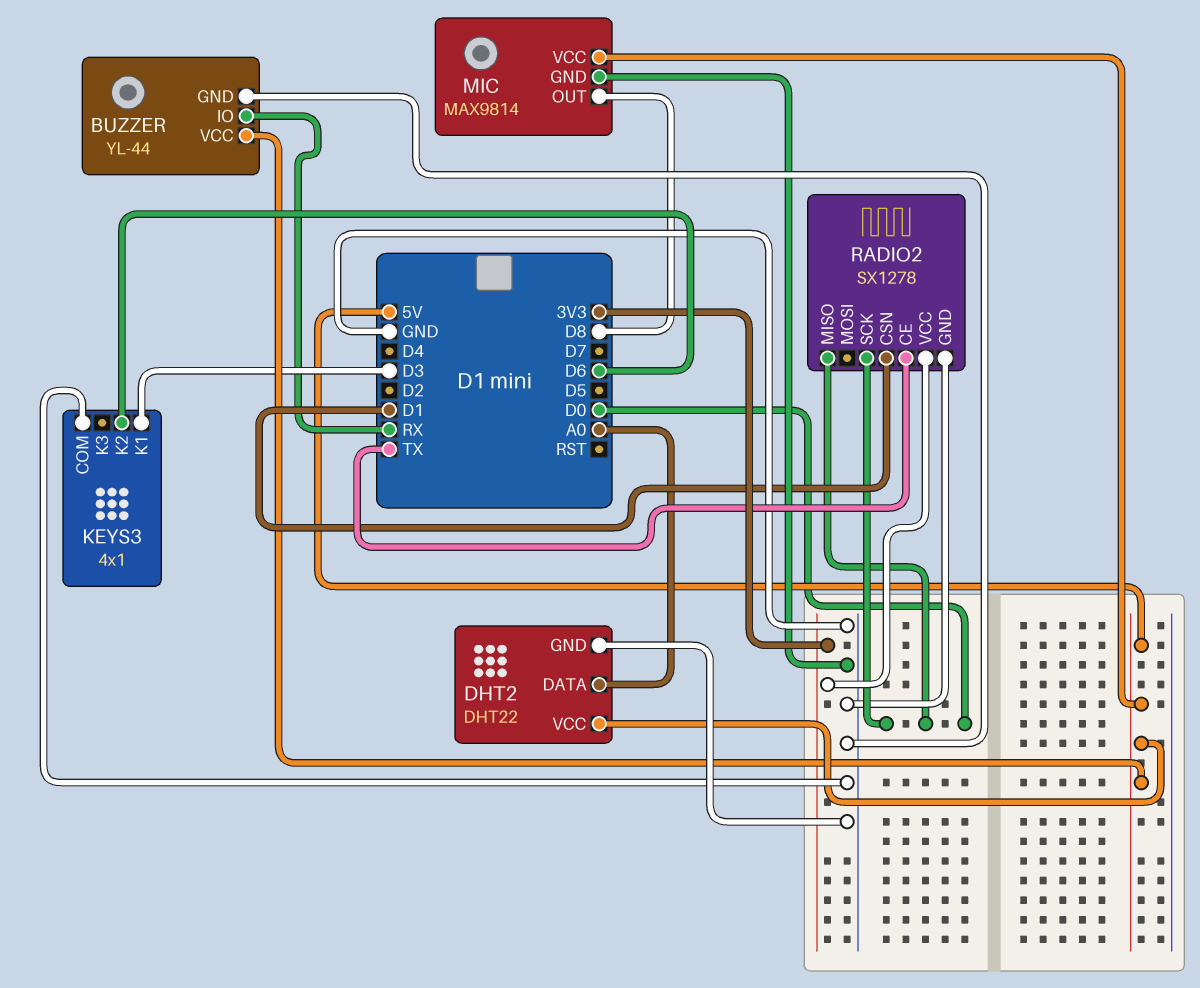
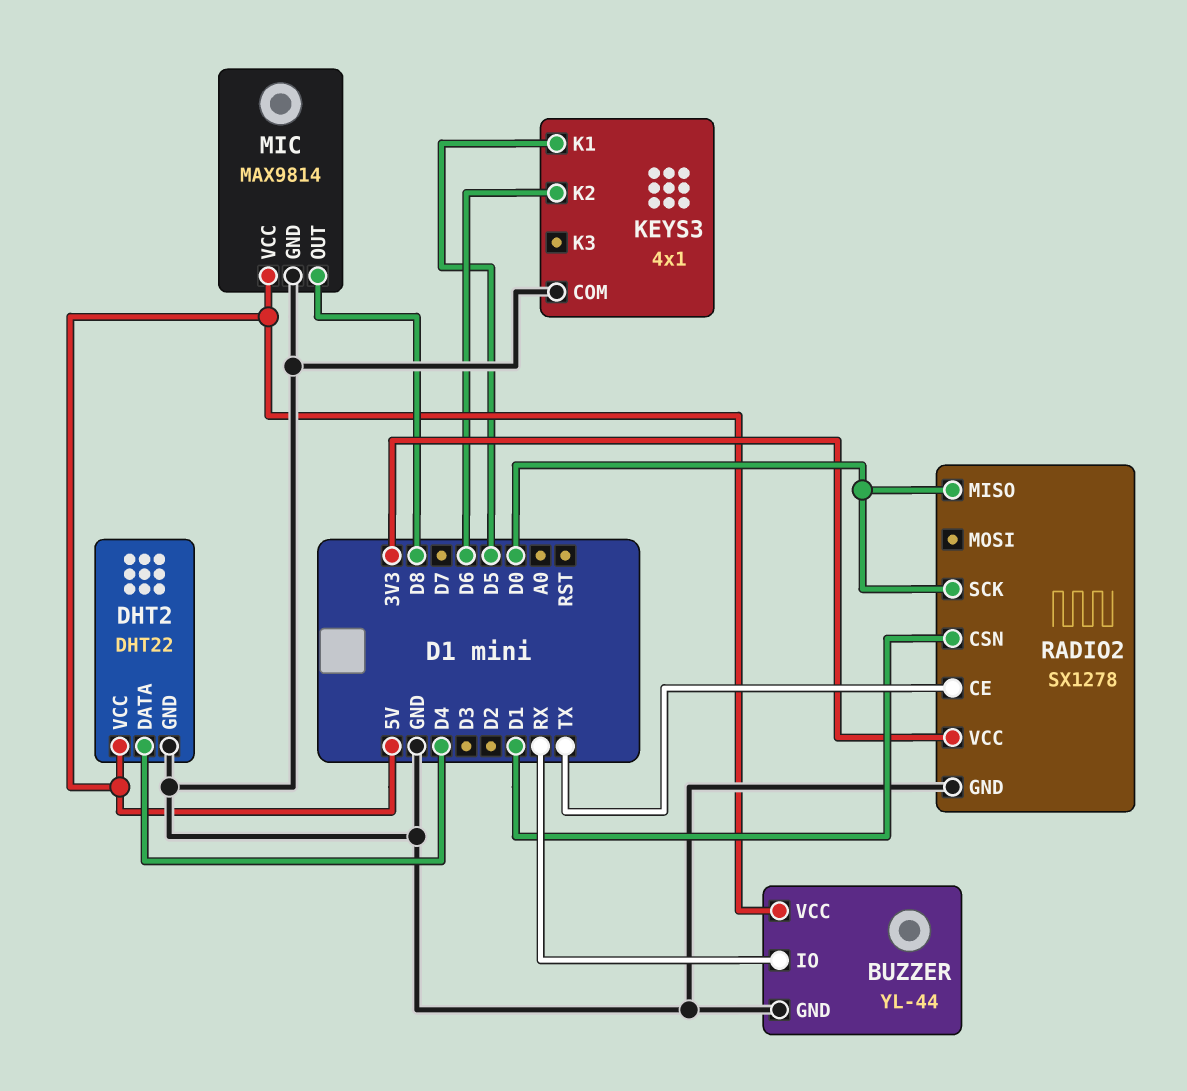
DHT2 pin DATA: A0 -> D4
KEYS3 pin K1: D3 -> D5

